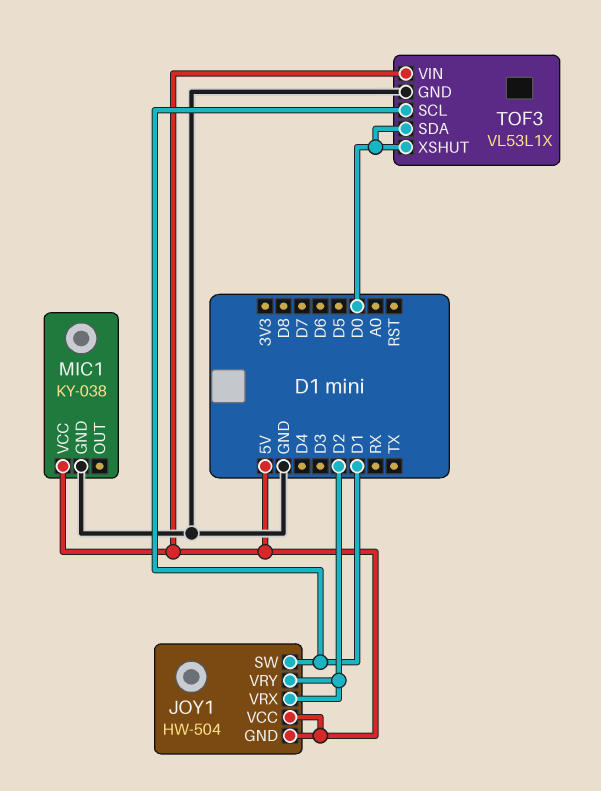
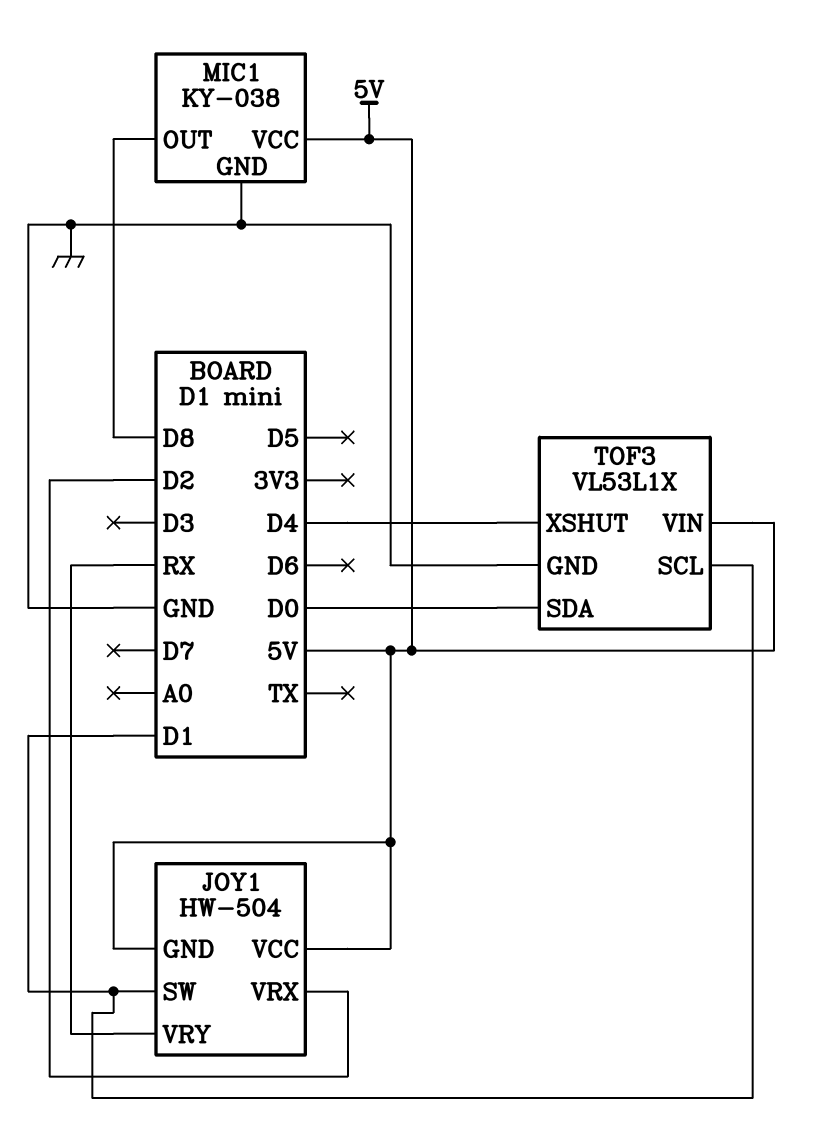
JOY1 pin VRY: D2 -> RX
MIC1 pin OUT: none -> D8
TOF3 pin XSHUT: D0 -> D4

